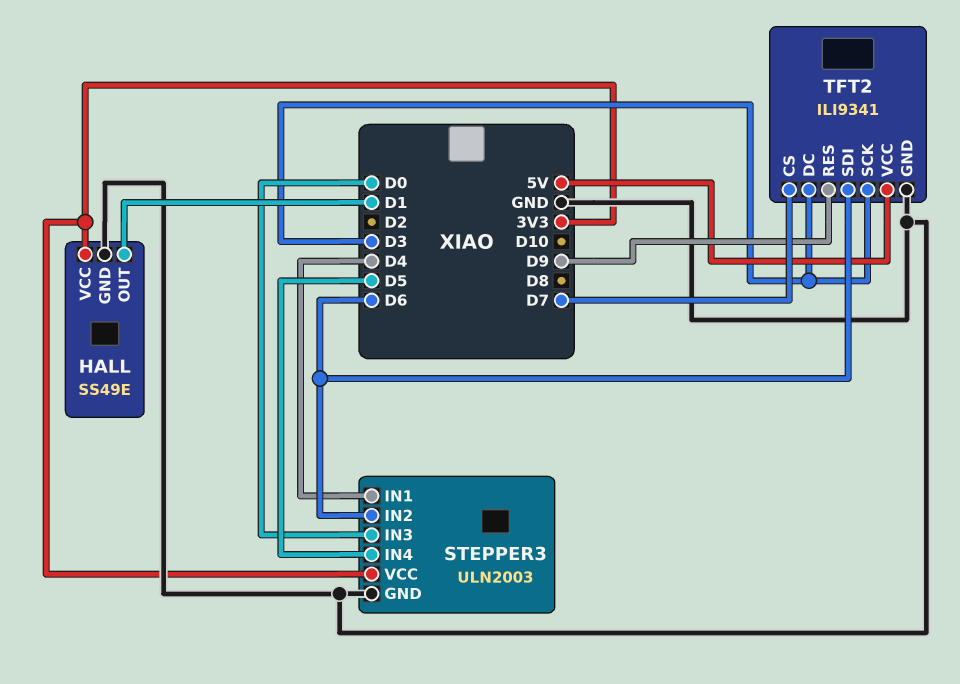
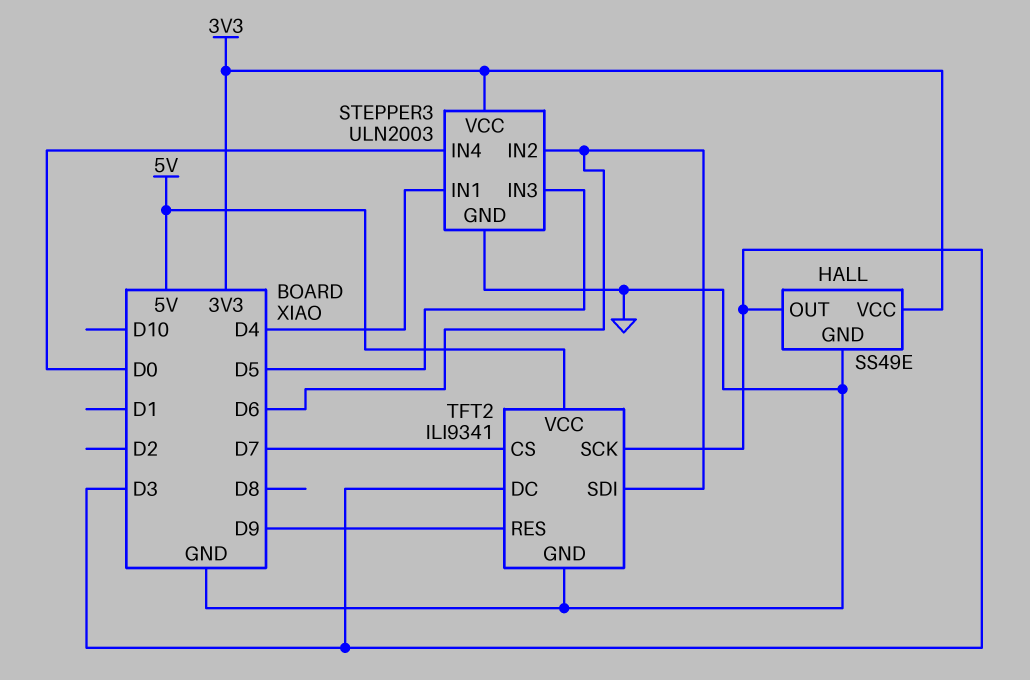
HALL pin OUT: D1 -> D3
STEPPER3 pin IN3: D0 -> D5
STEPPER3 pin IN4: D5 -> D0

